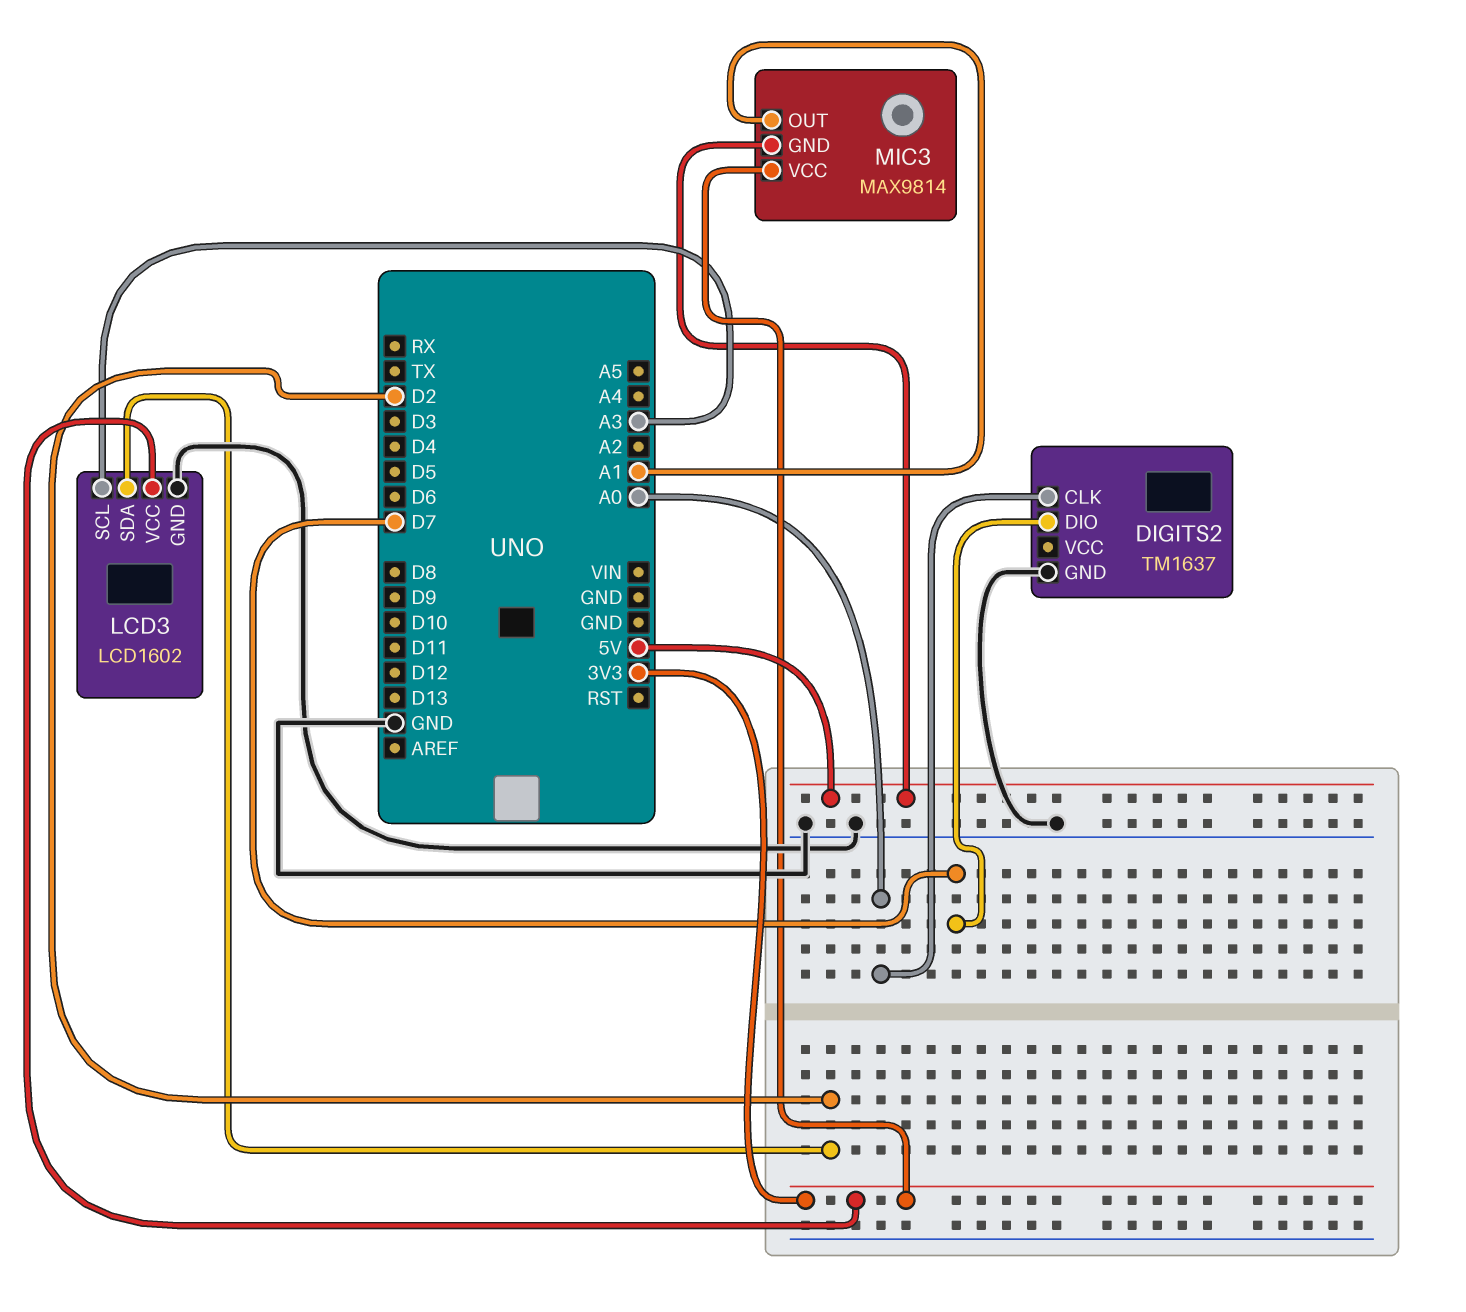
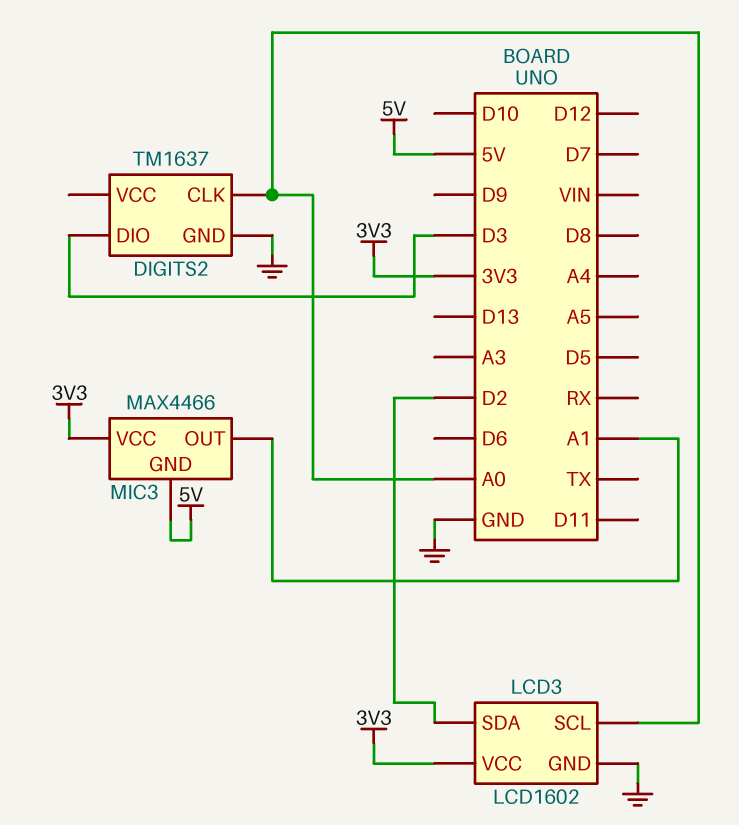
DIGITS2 pin DIO: D7 -> D3
LCD3 pin SCL: A3 -> A0
MIC3: MAX9814 -> MAX4466

